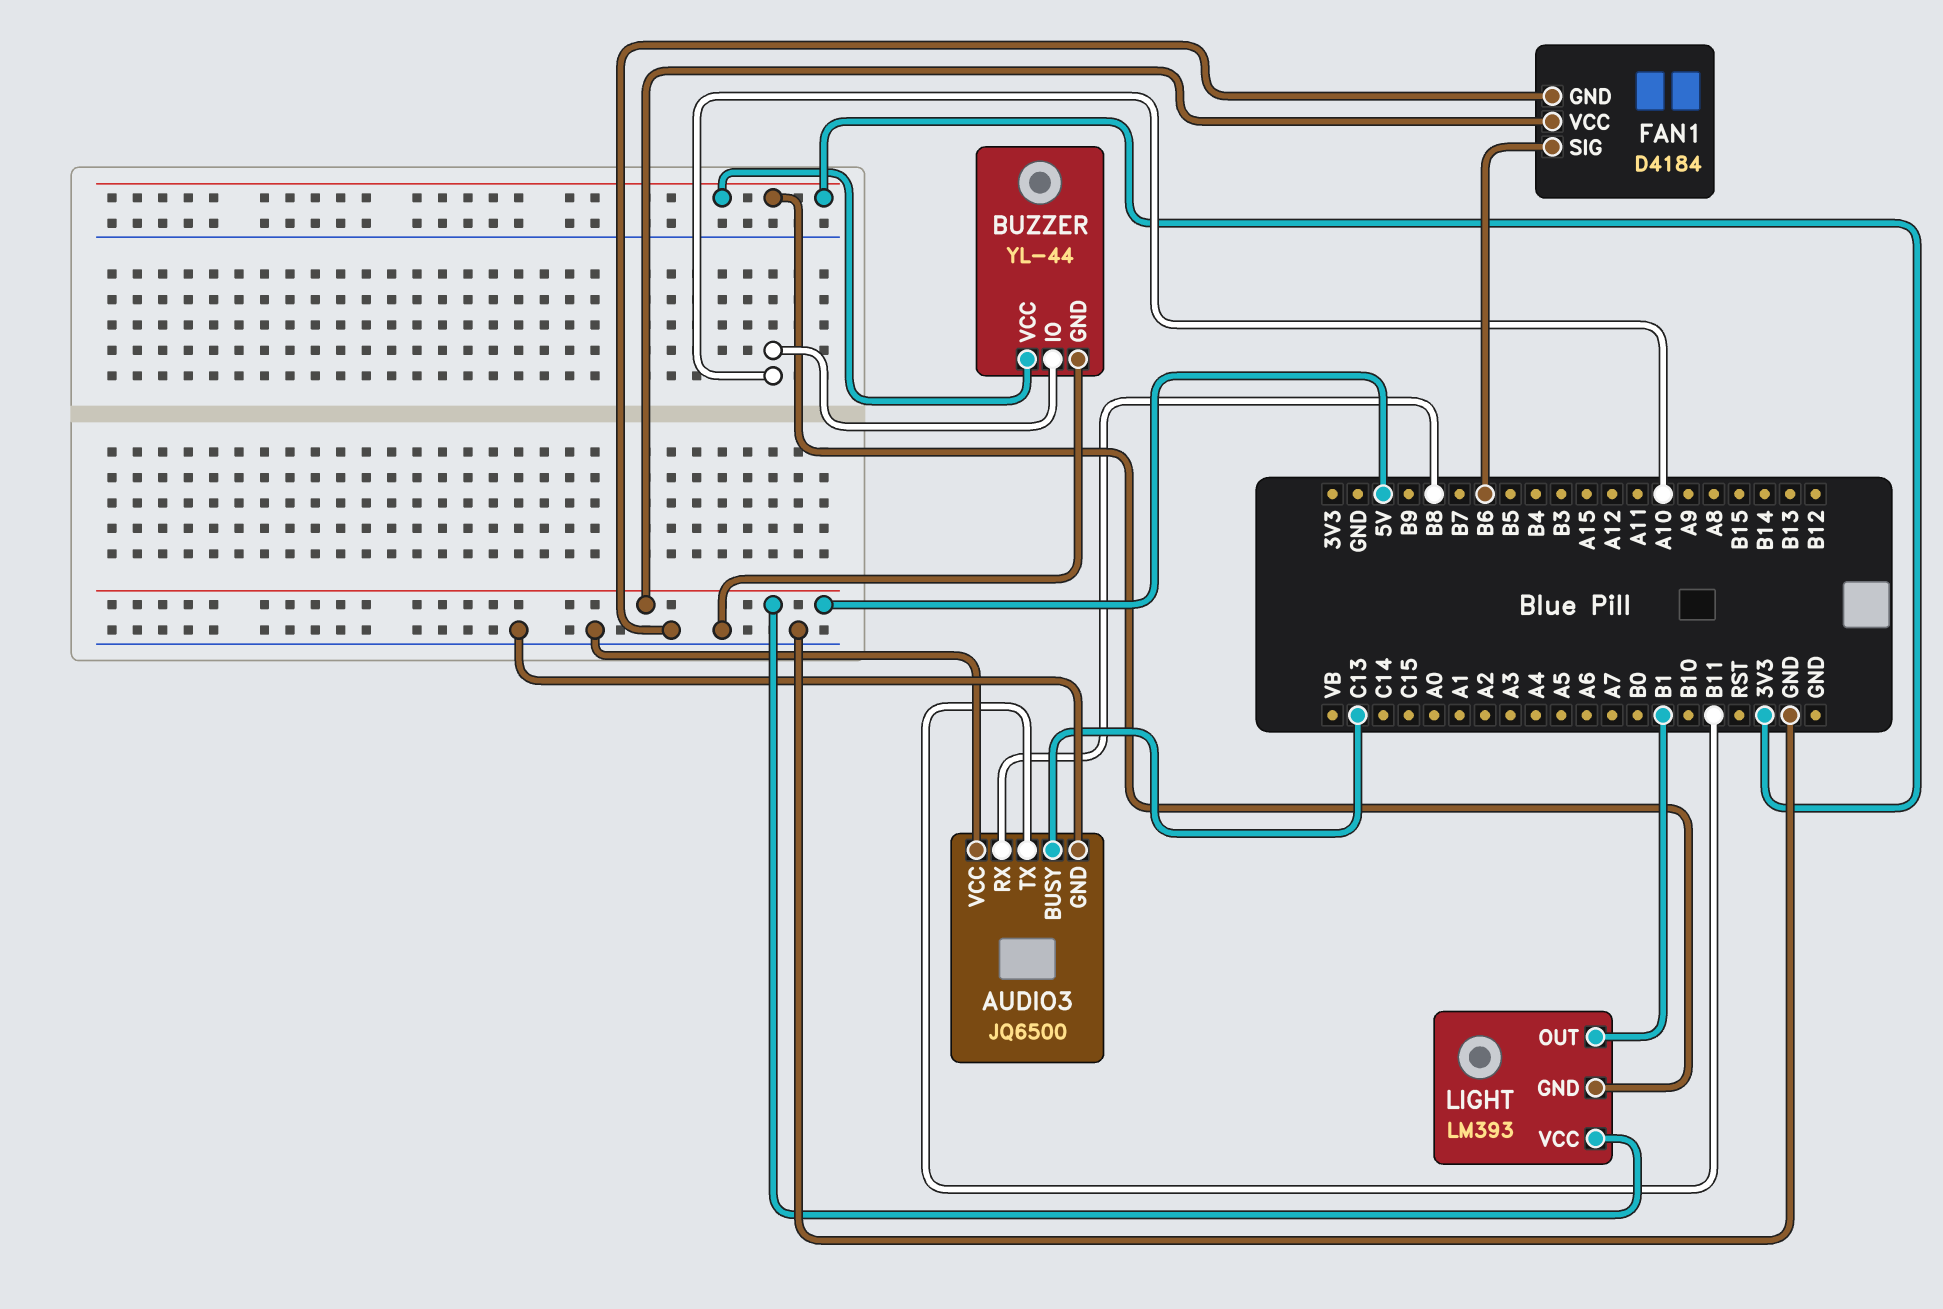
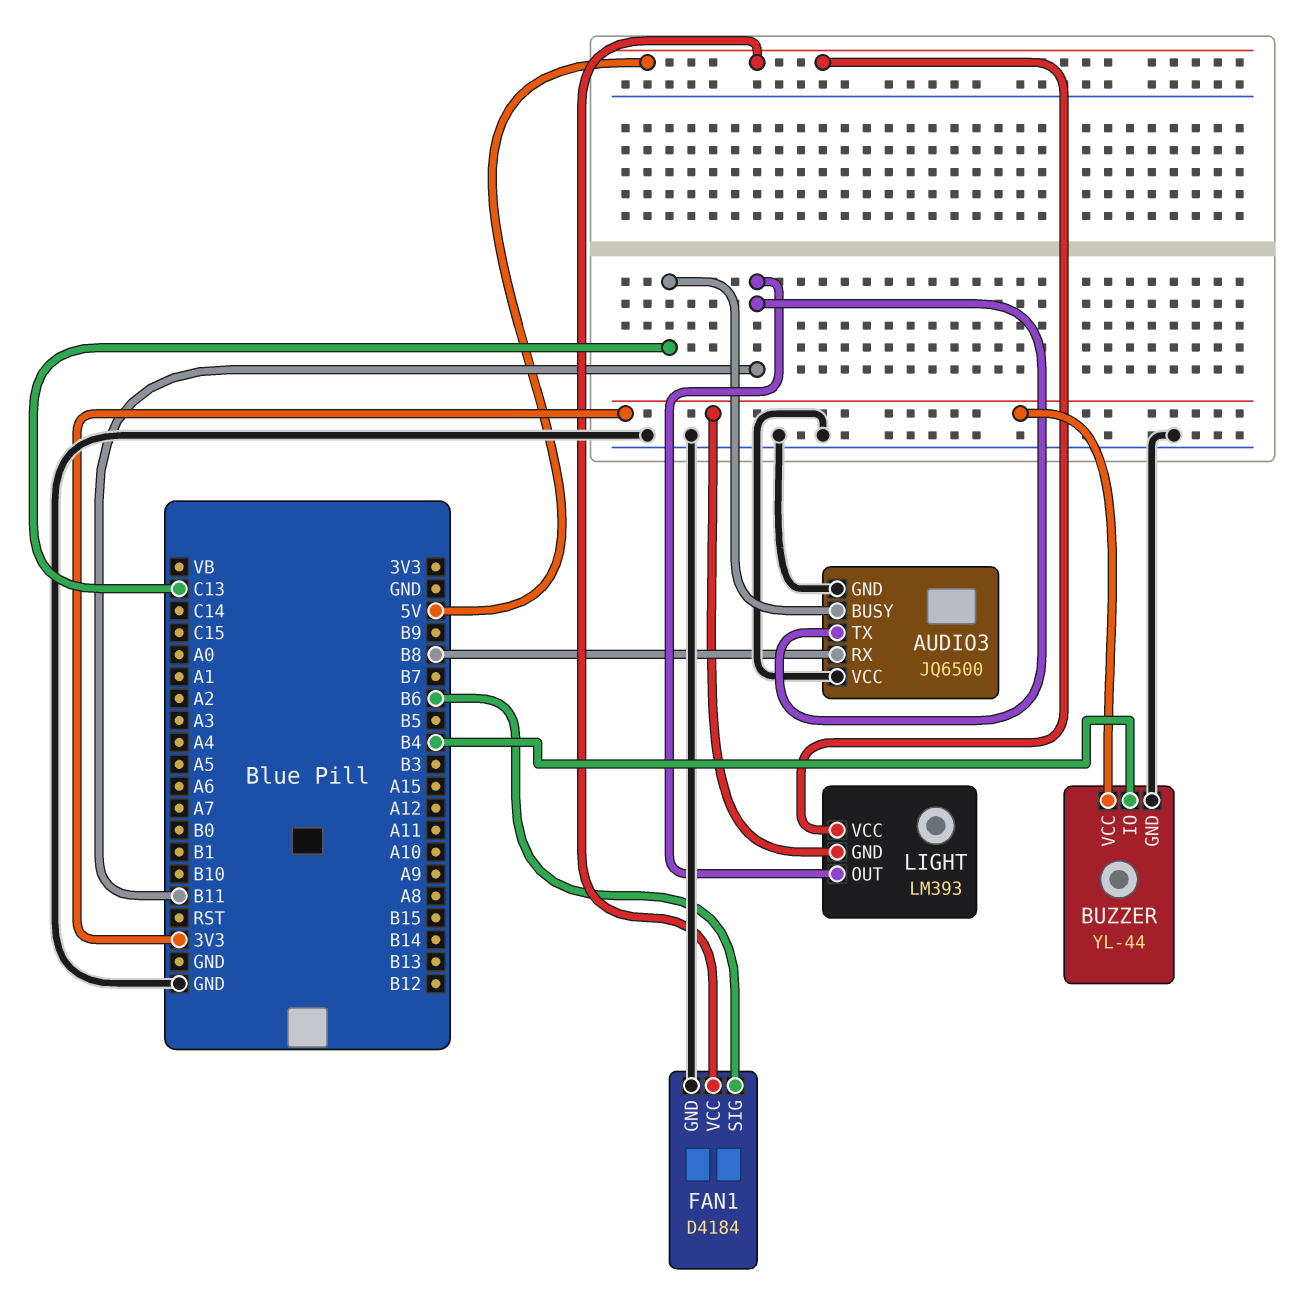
BUZZER pin IO: A10 -> B4
LIGHT pin OUT: B1 -> B11

